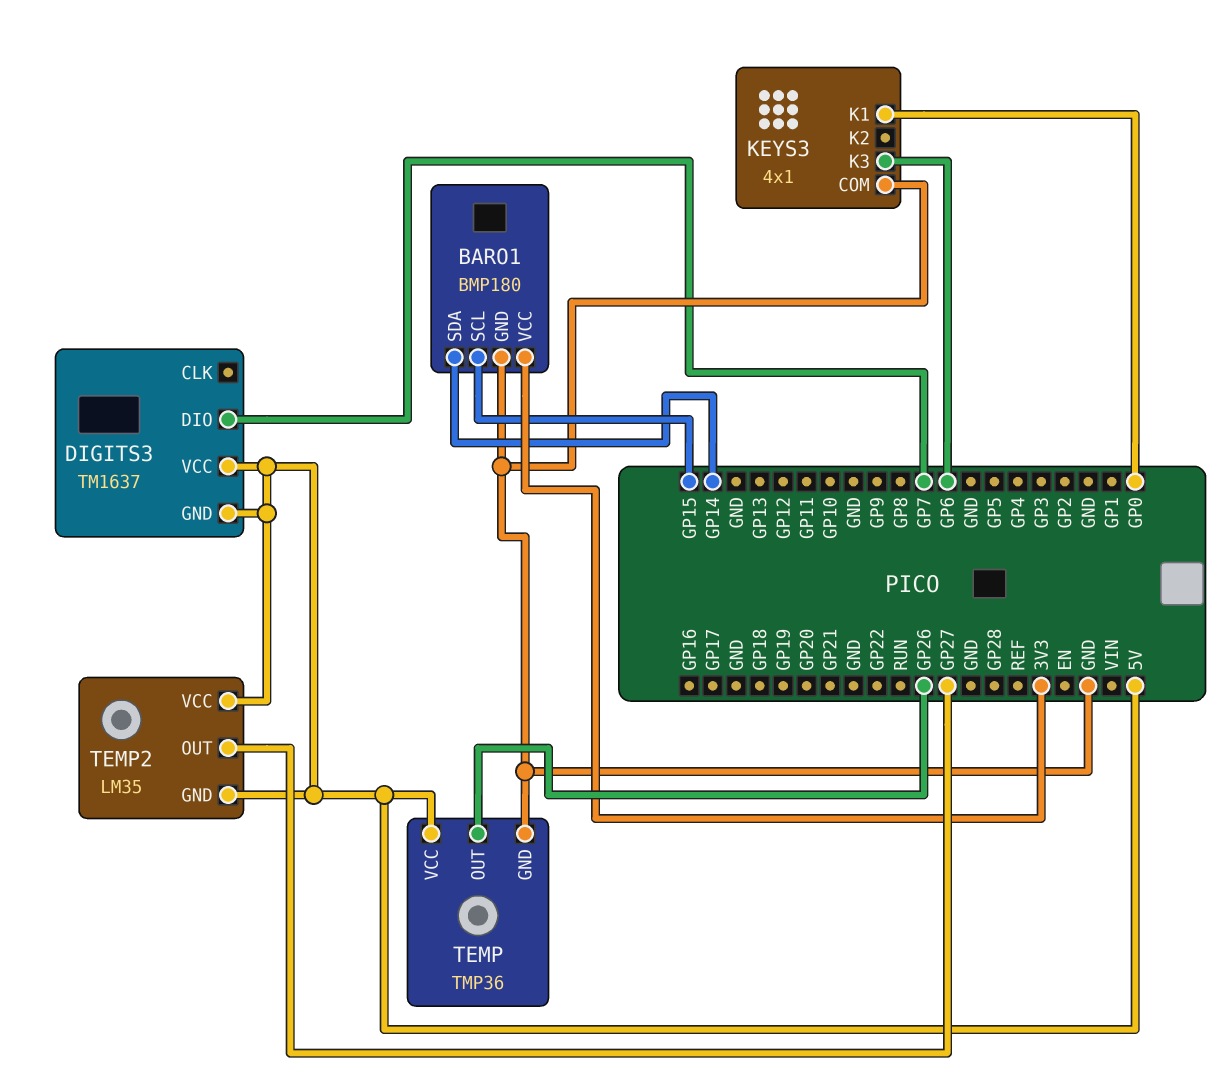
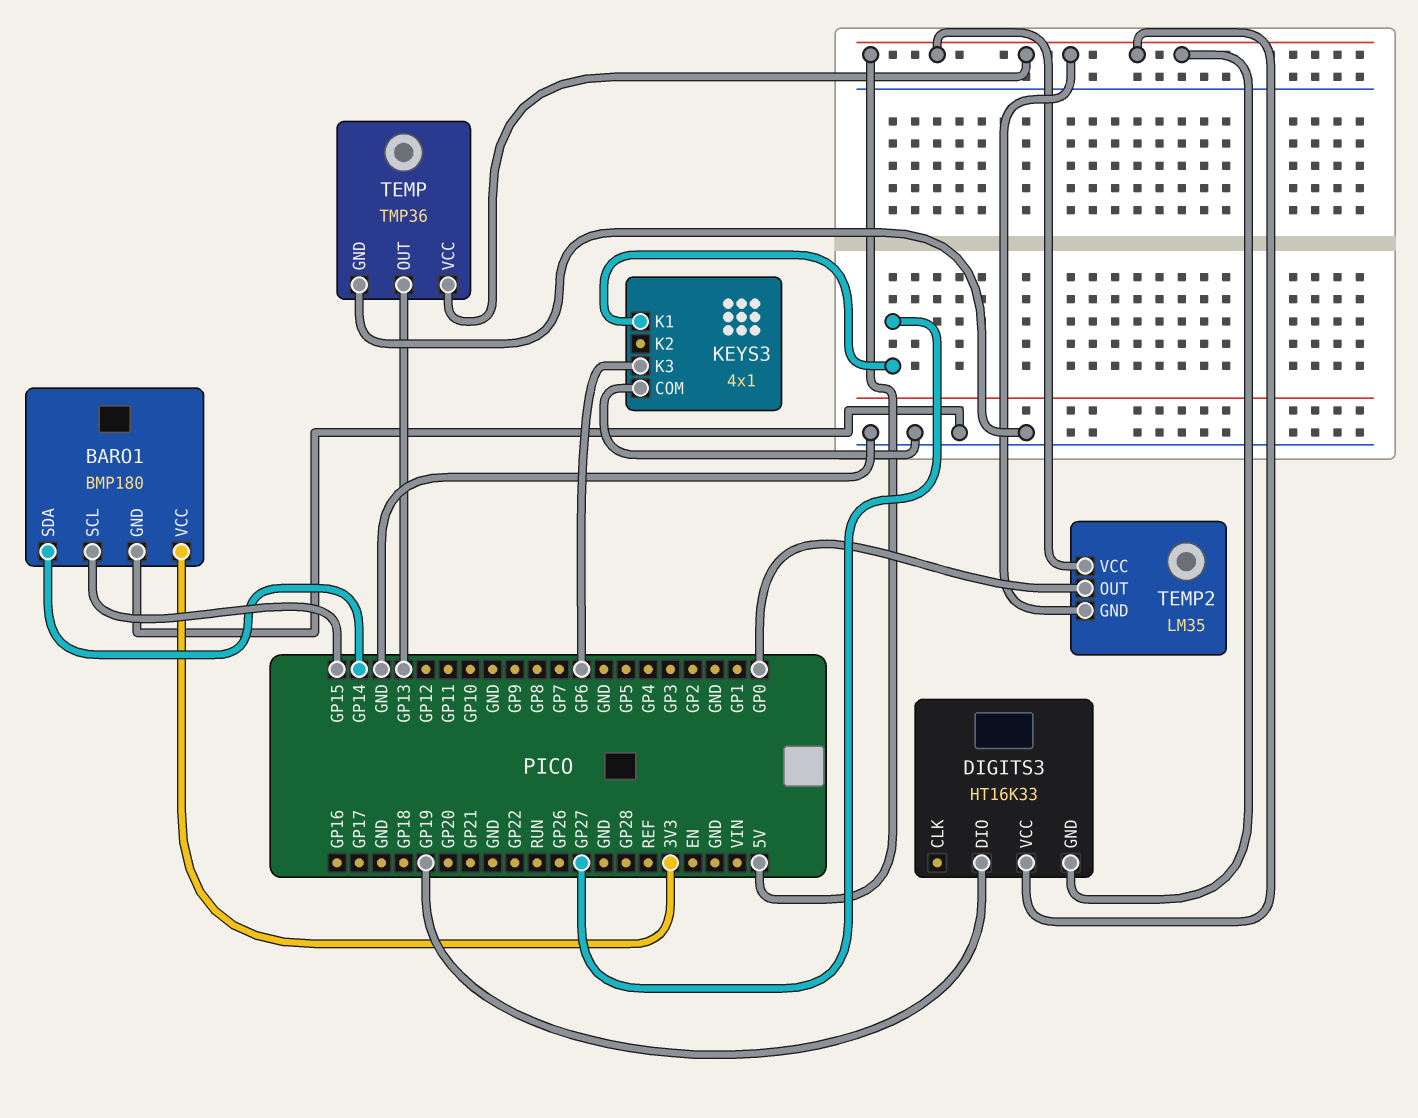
DIGITS3: TM1637 -> HT16K33
DIGITS3 pin DIO: GP7 -> GP19
KEYS3 pin K1: GP0 -> GP27
TEMP pin OUT: GP26 -> GP13
TEMP2 pin OUT: GP27 -> GP0

